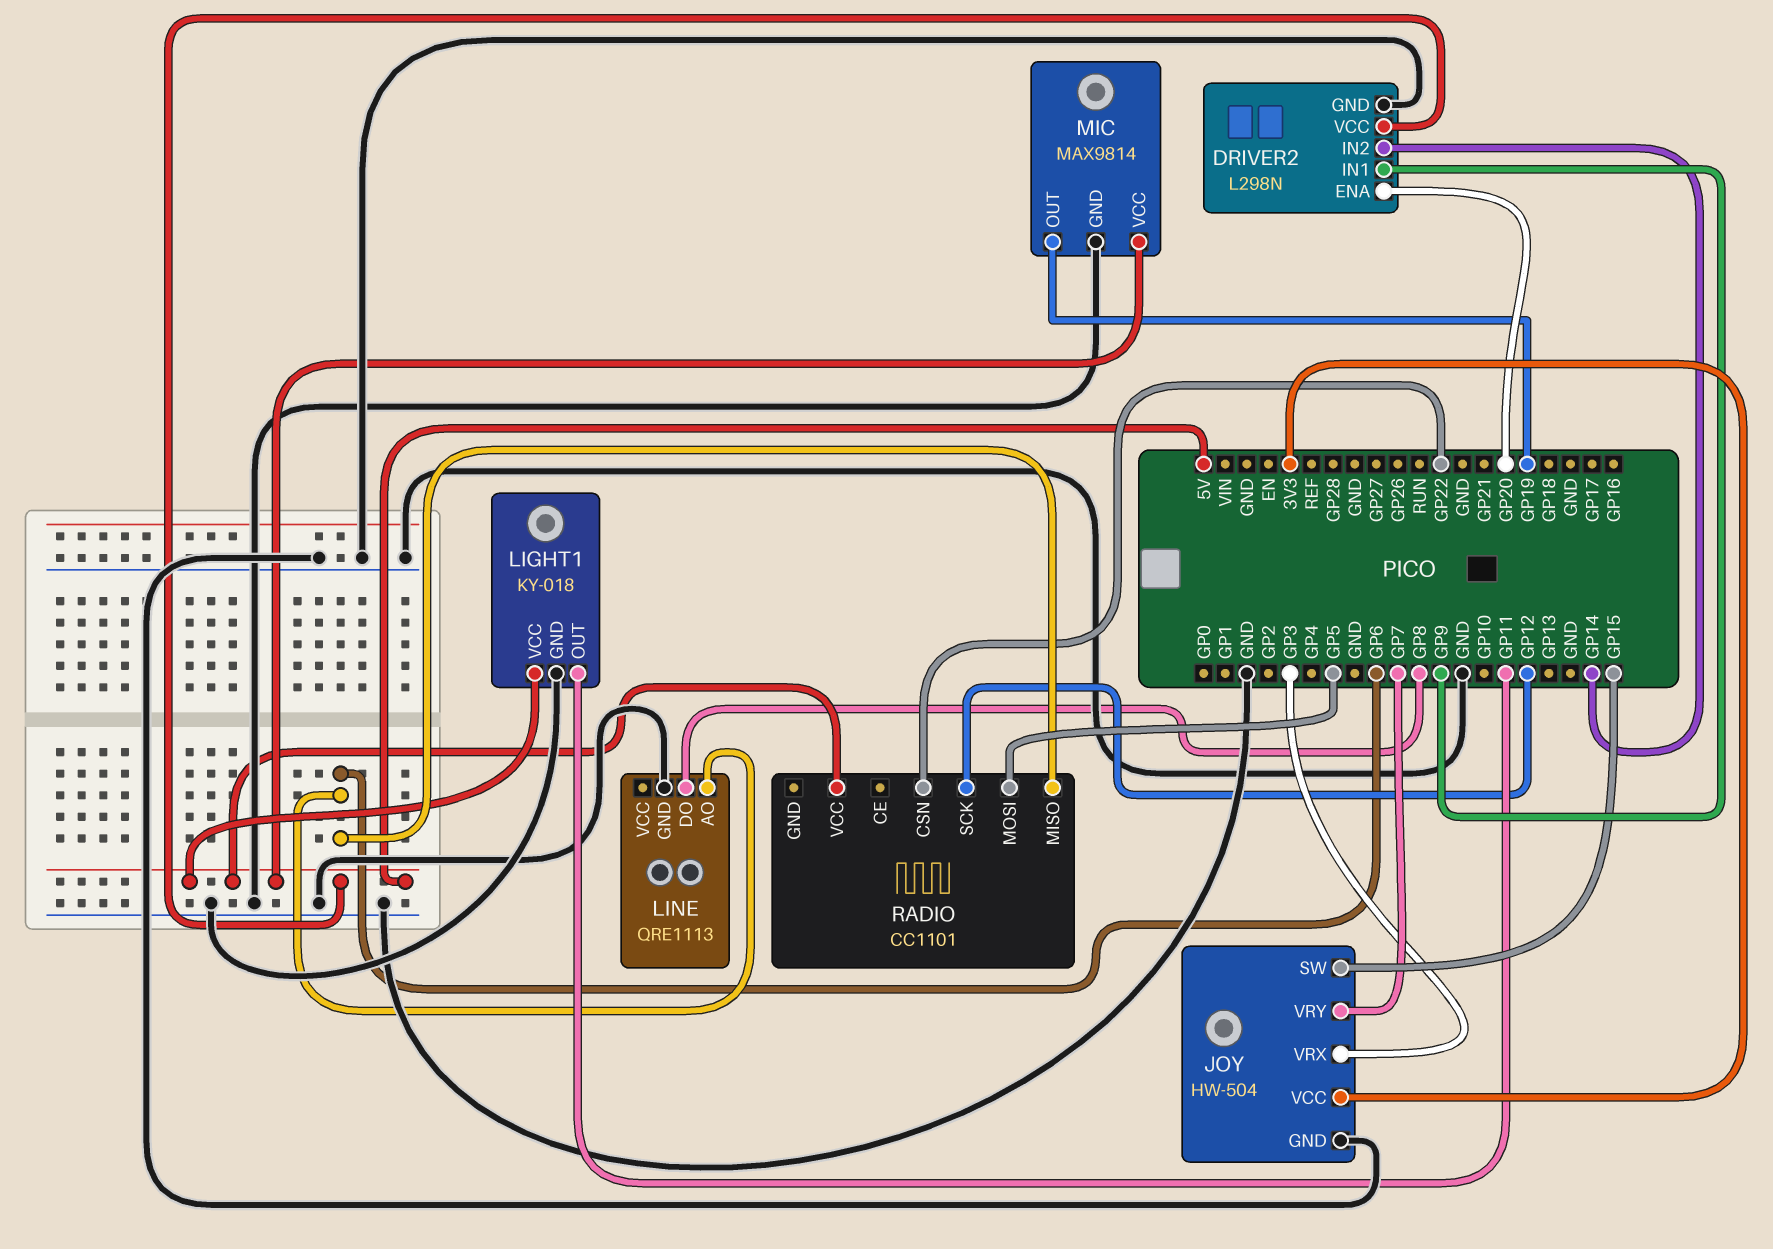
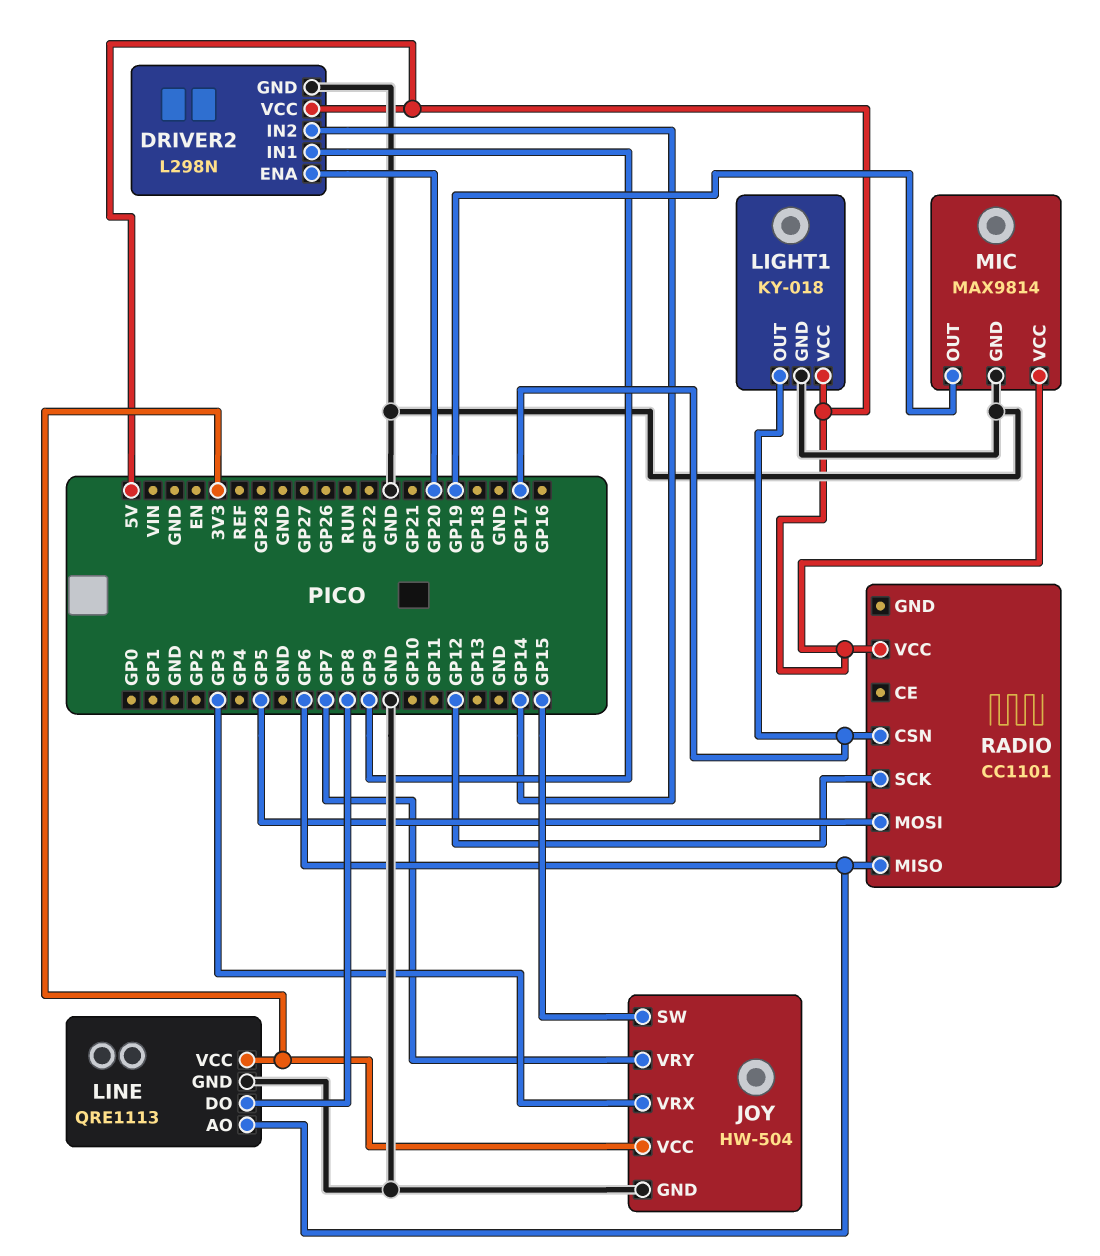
LIGHT1 pin OUT: GP11 -> GP17
LINE pin VCC: none -> 3V3
RADIO pin CSN: GP22 -> GP17

